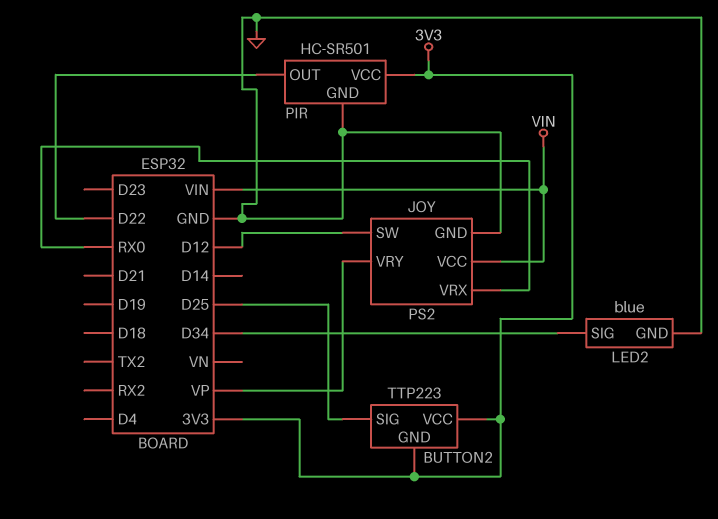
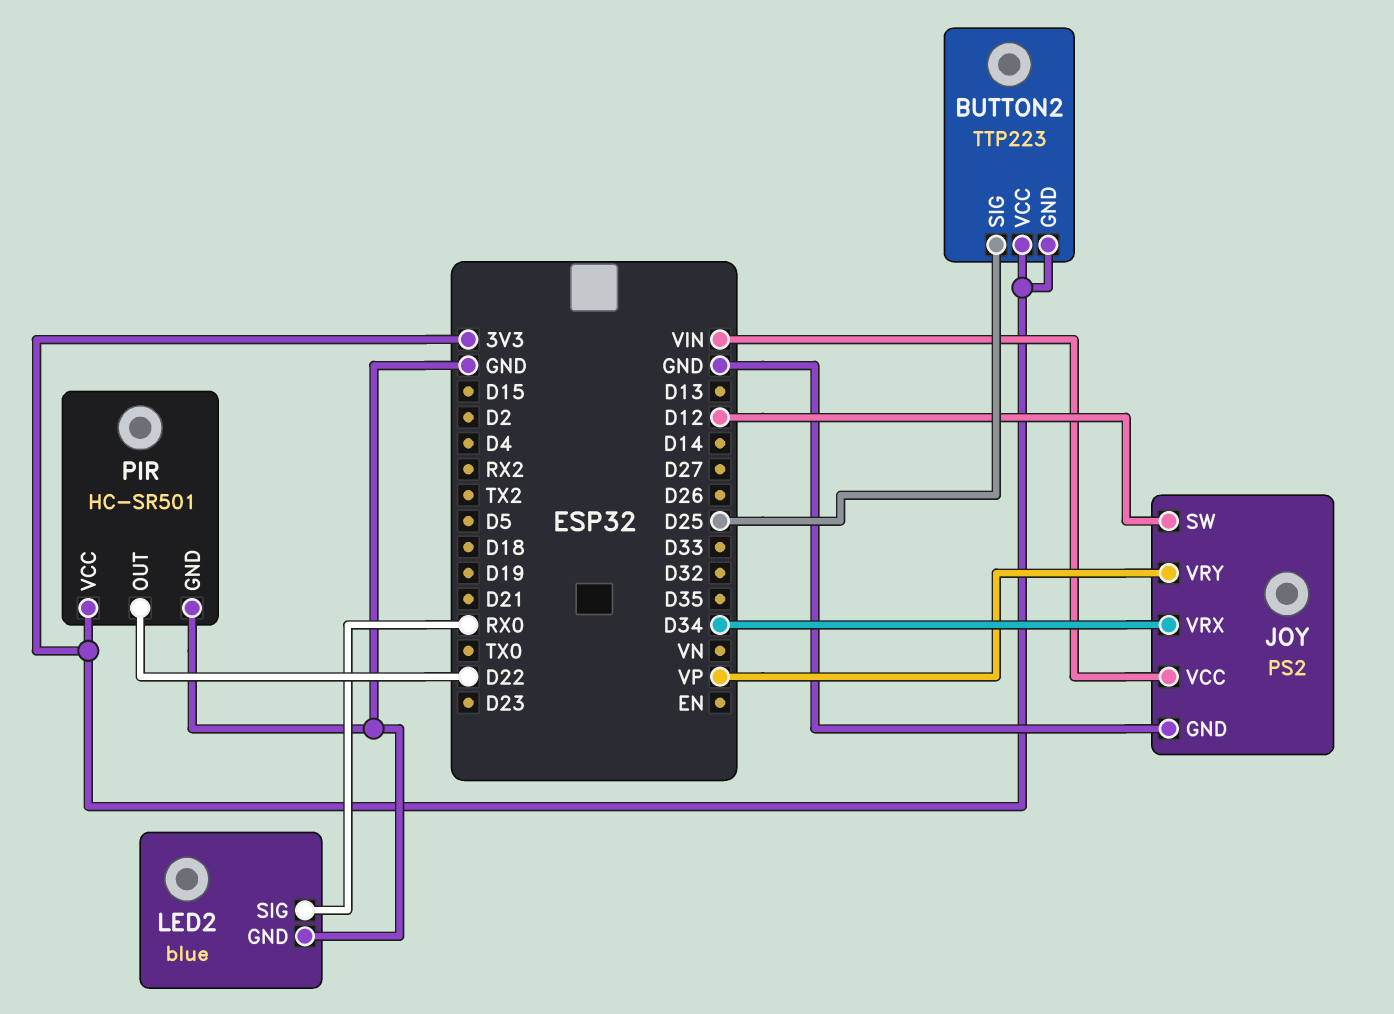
JOY pin VRX: RX0 -> D34
LED2 pin SIG: D34 -> RX0

